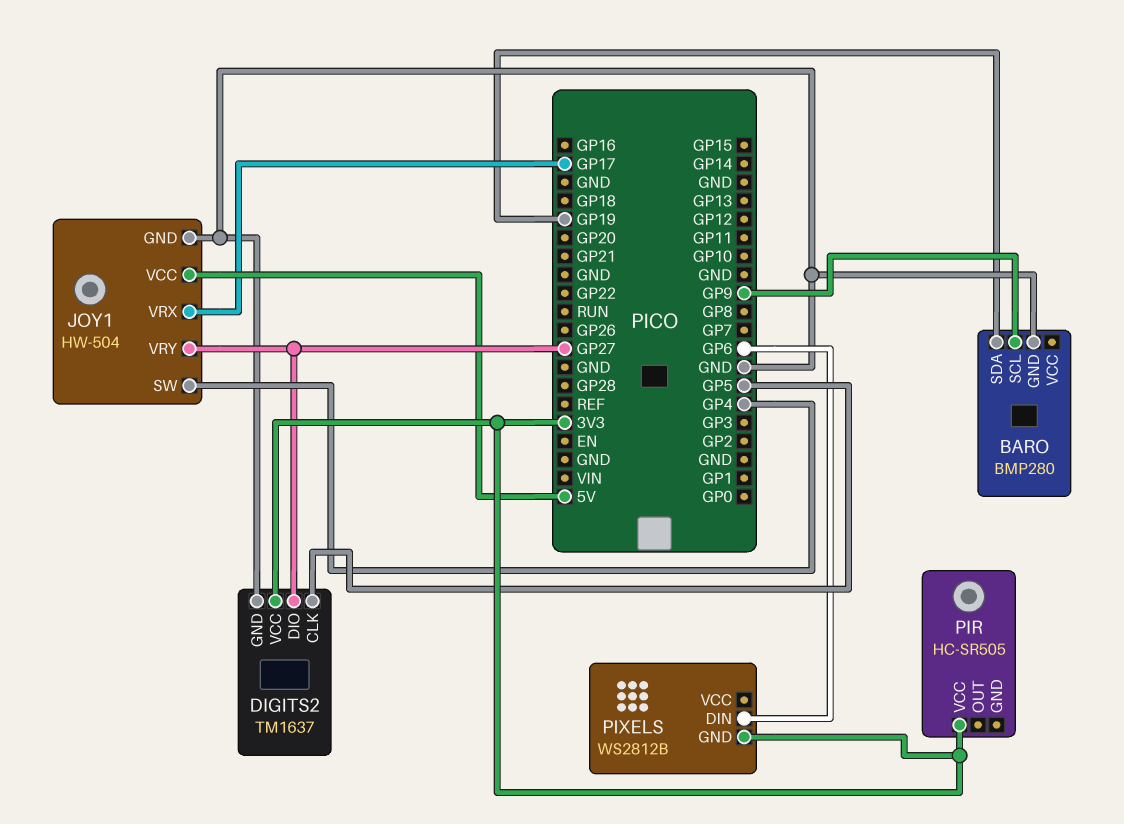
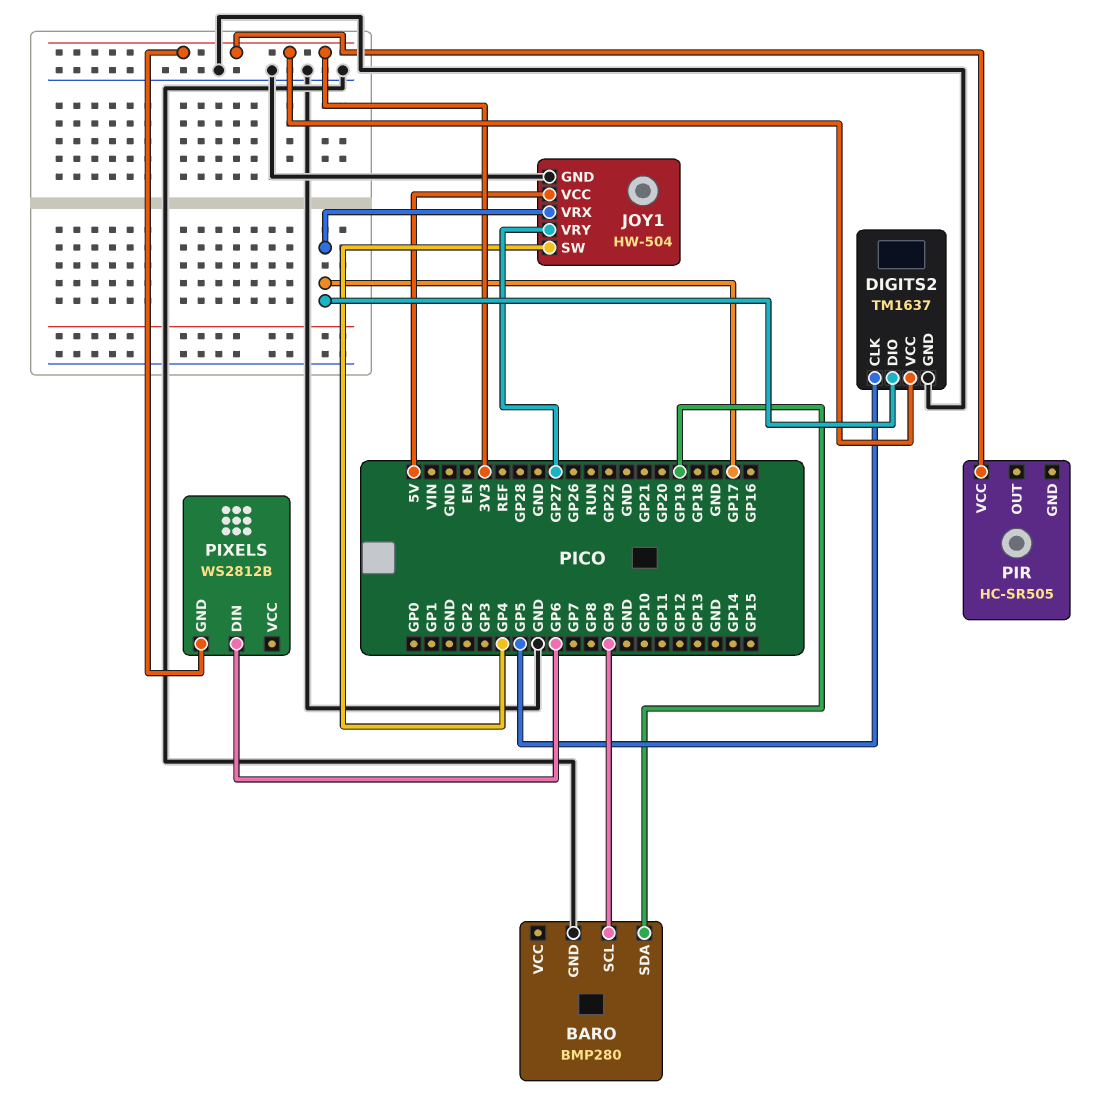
DIGITS2 pin DIO: GP27 -> GP17

